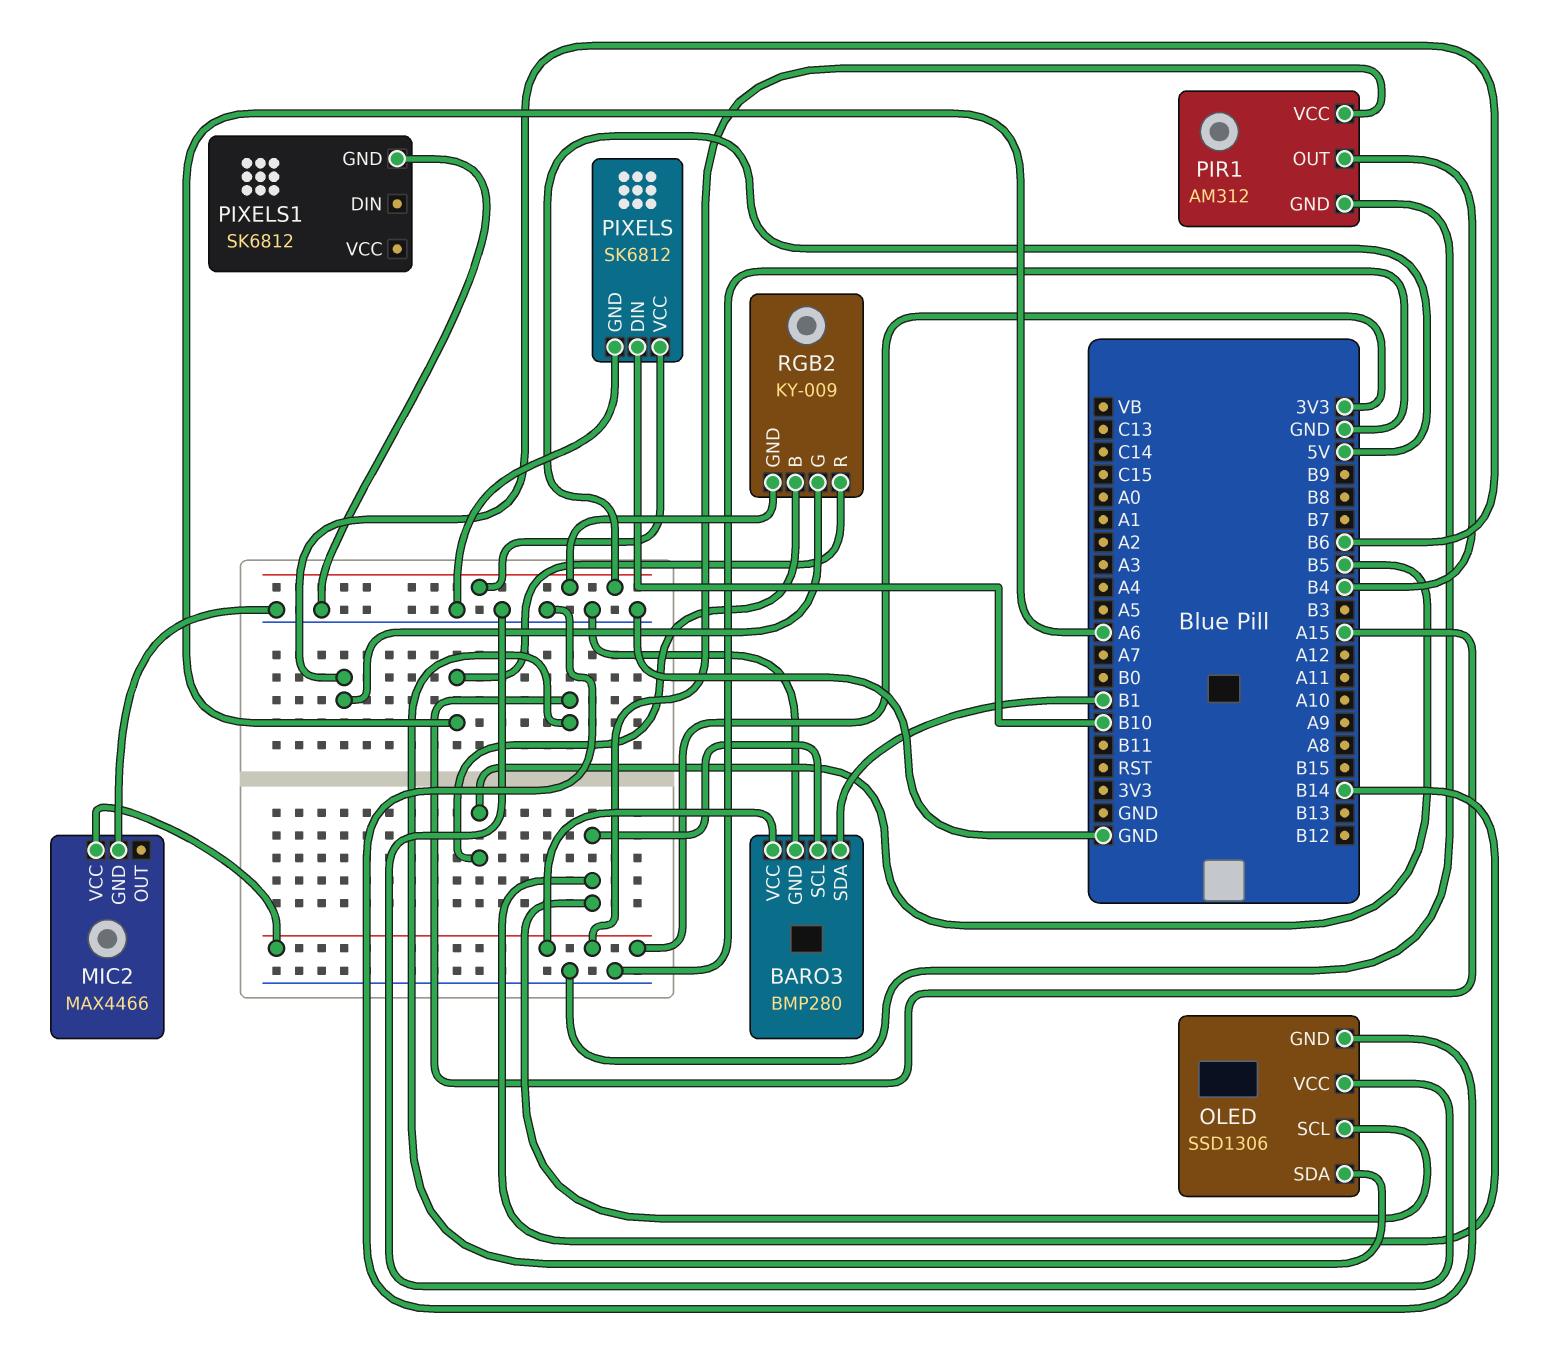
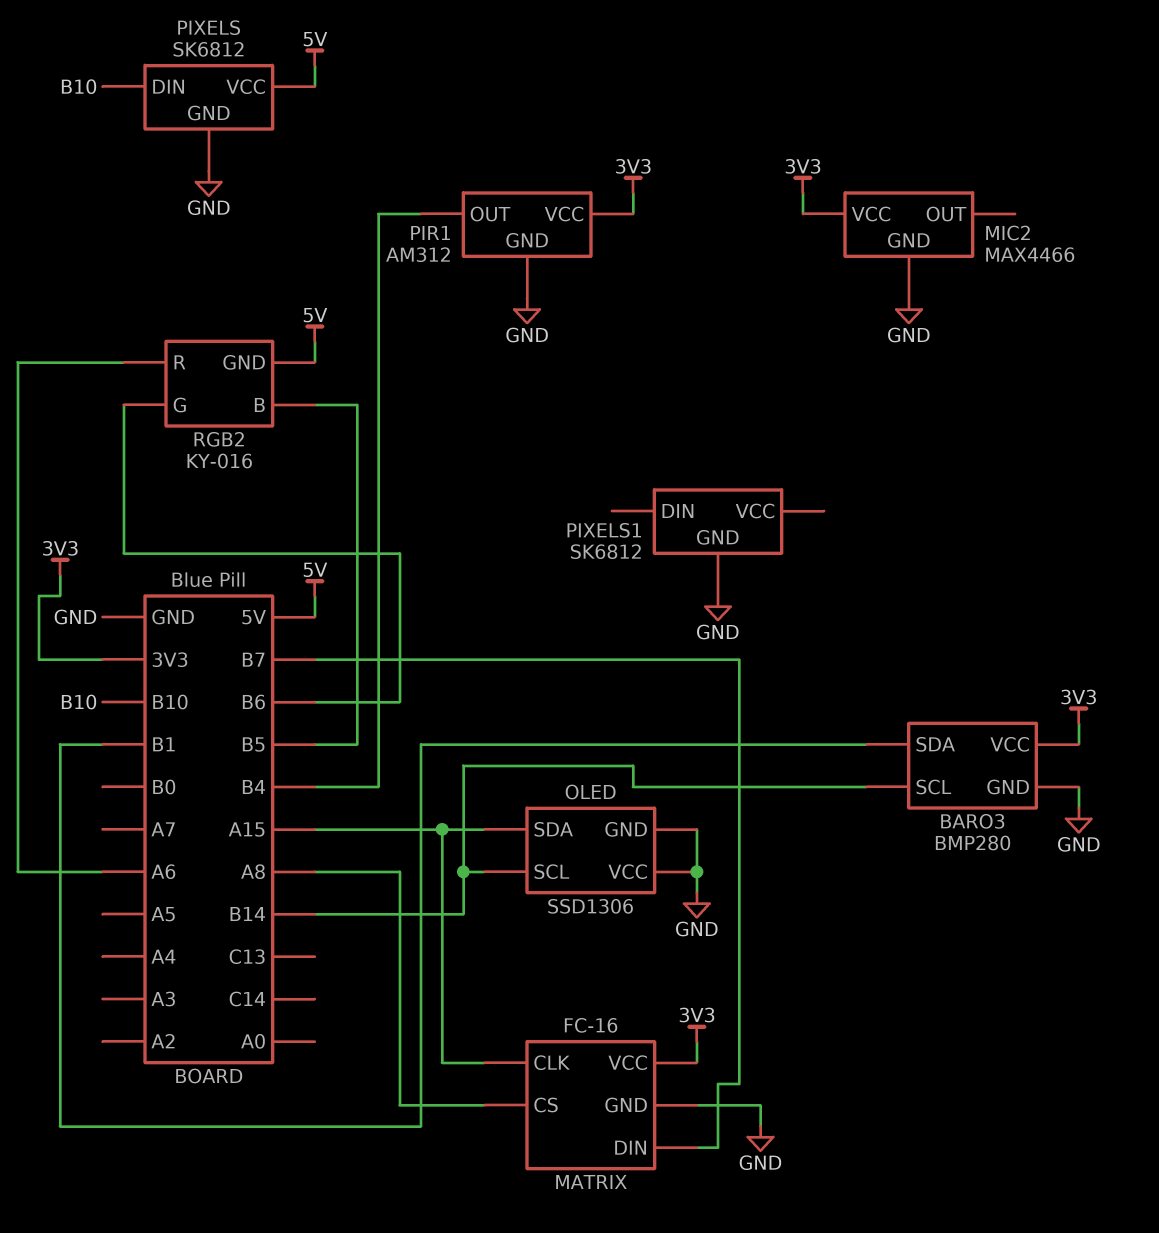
MATRIX: none -> FC-16
MATRIX pin CLK: none -> A15
MATRIX pin CS: none -> A8
MATRIX pin DIN: none -> B7
MATRIX pin GND: none -> GND
MATRIX pin VCC: none -> 3V3
RGB2: KY-009 -> KY-016

